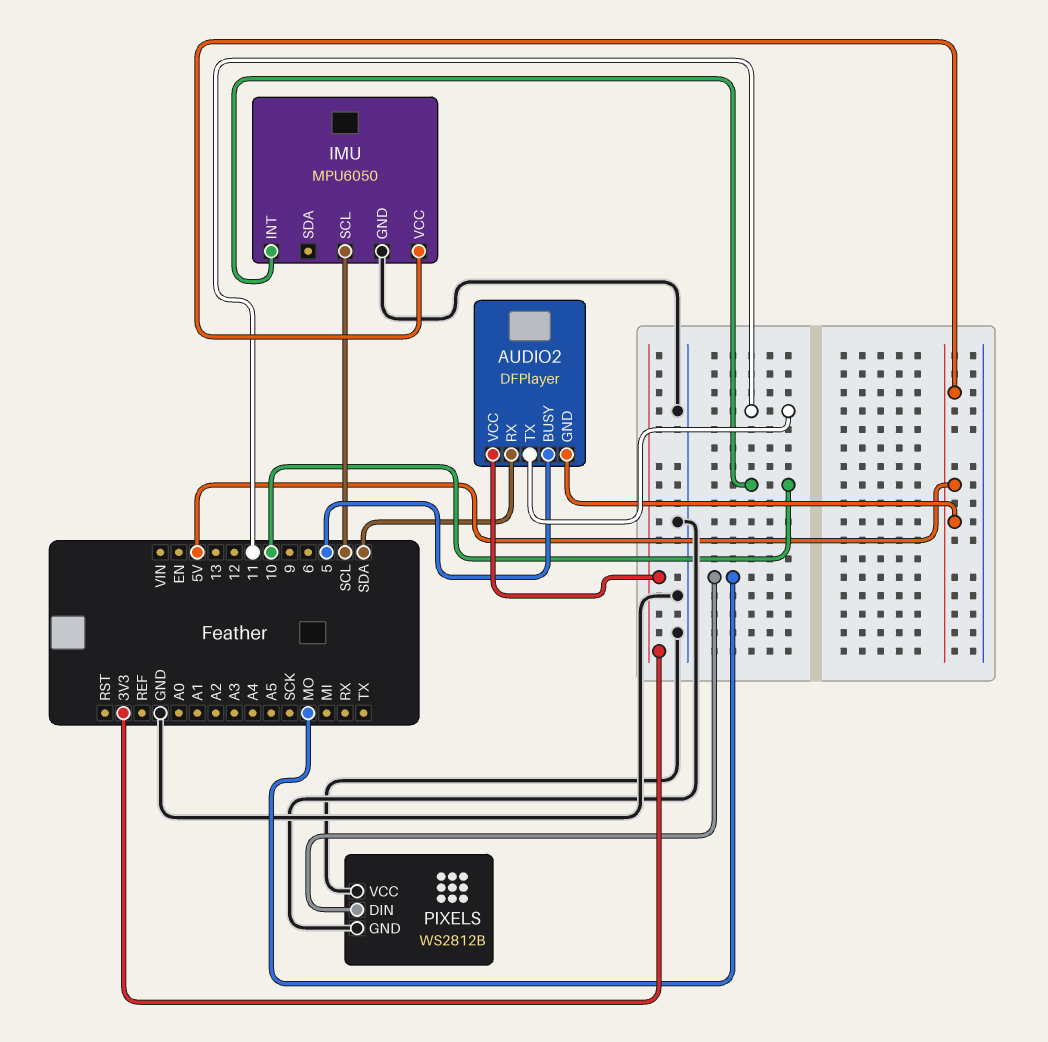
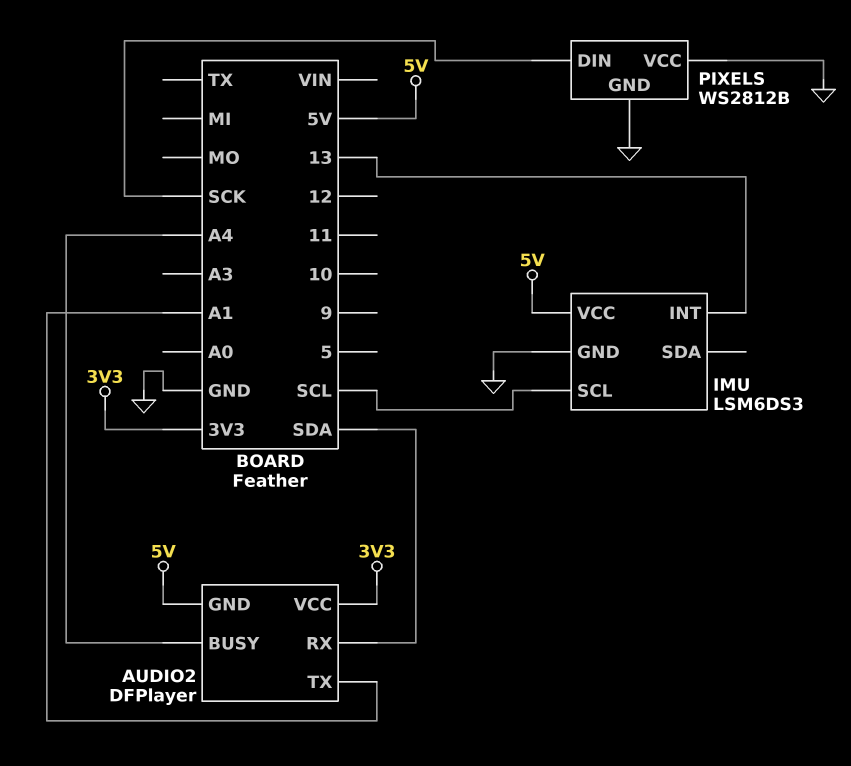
AUDIO2 pin BUSY: 5 -> A4
AUDIO2 pin TX: 11 -> A1
IMU: MPU6050 -> LSM6DS3
IMU pin INT: 10 -> 13
PIXELS pin DIN: MO -> SCK

